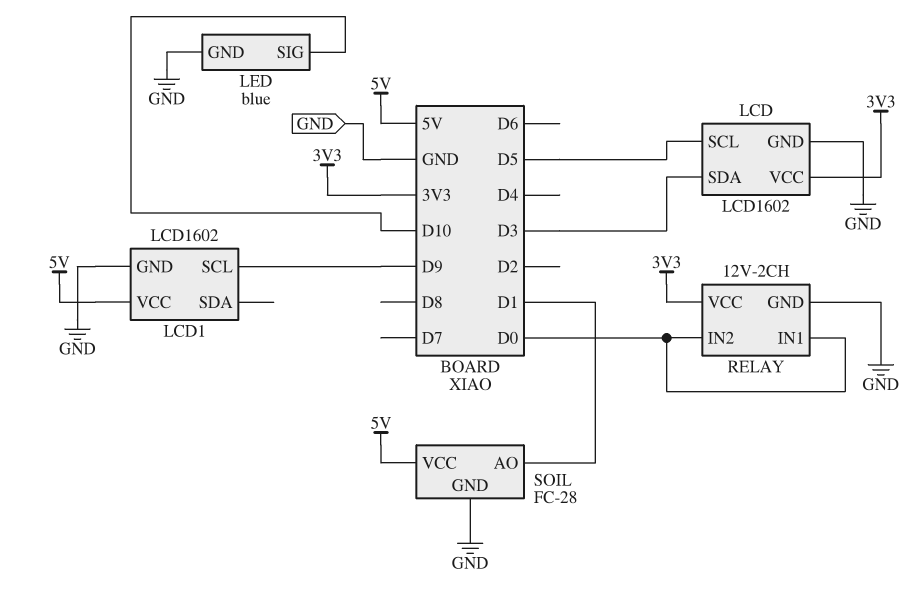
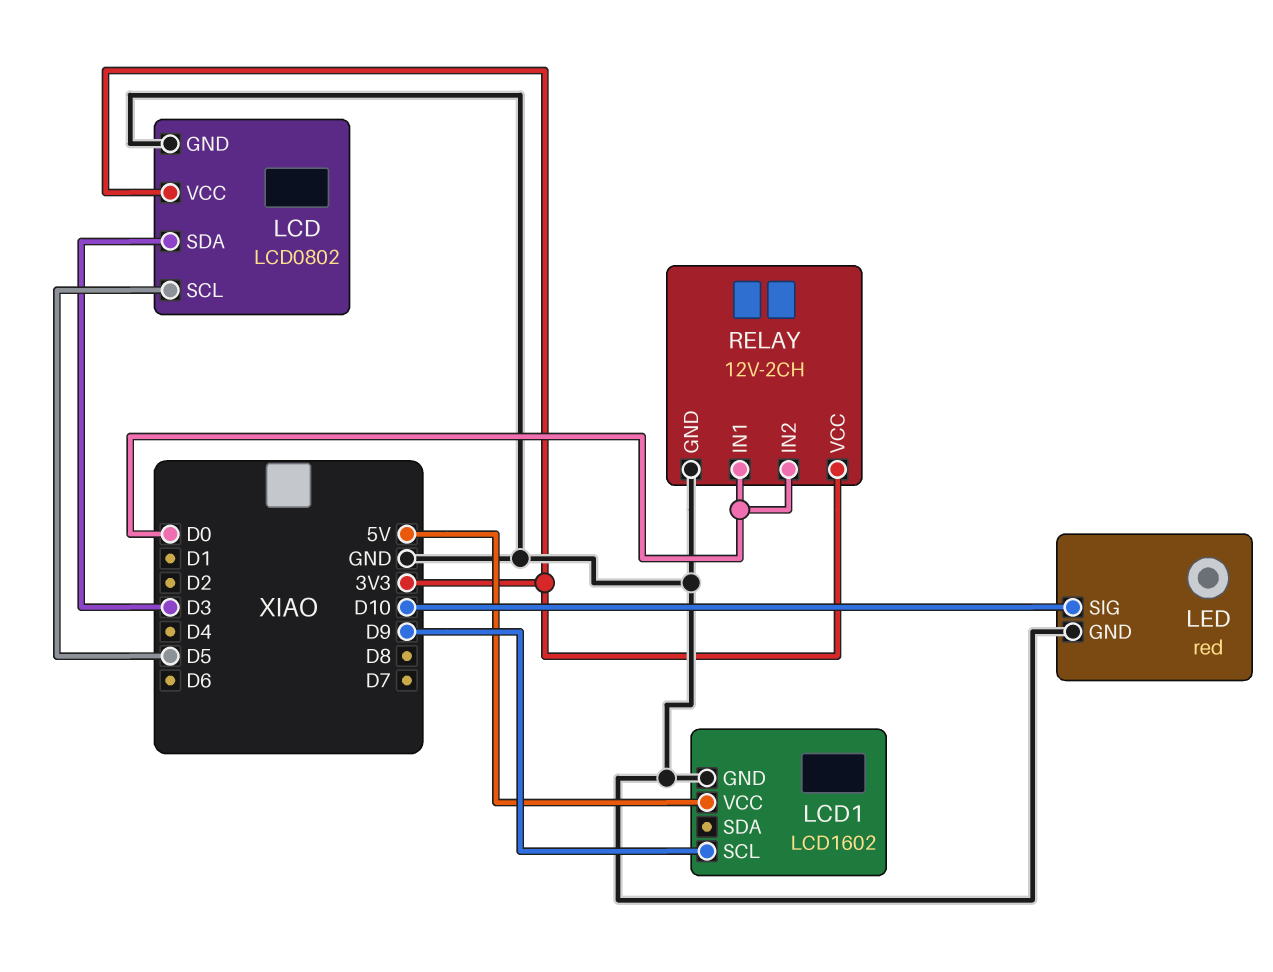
LCD: LCD1602 -> LCD0802
LED: blue -> red
SOIL: FC-28 -> none
SOIL pin AO: D1 -> none
SOIL pin GND: GND -> none
SOIL pin VCC: 5V -> none

